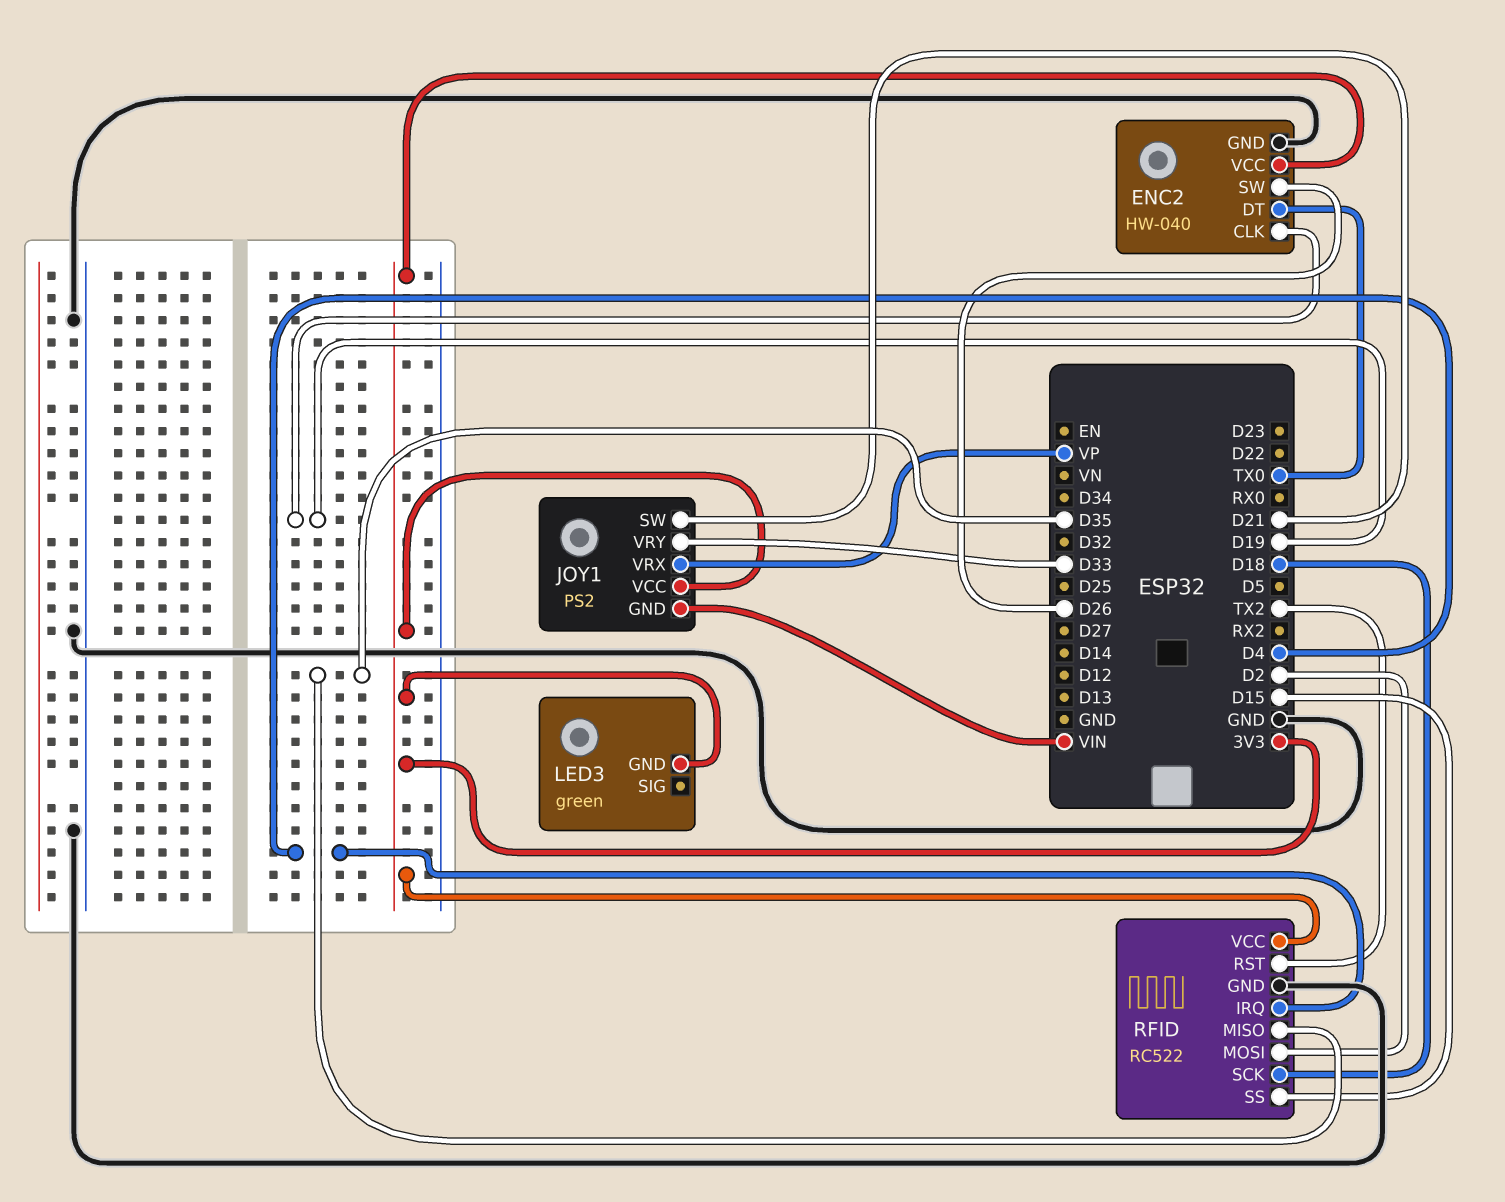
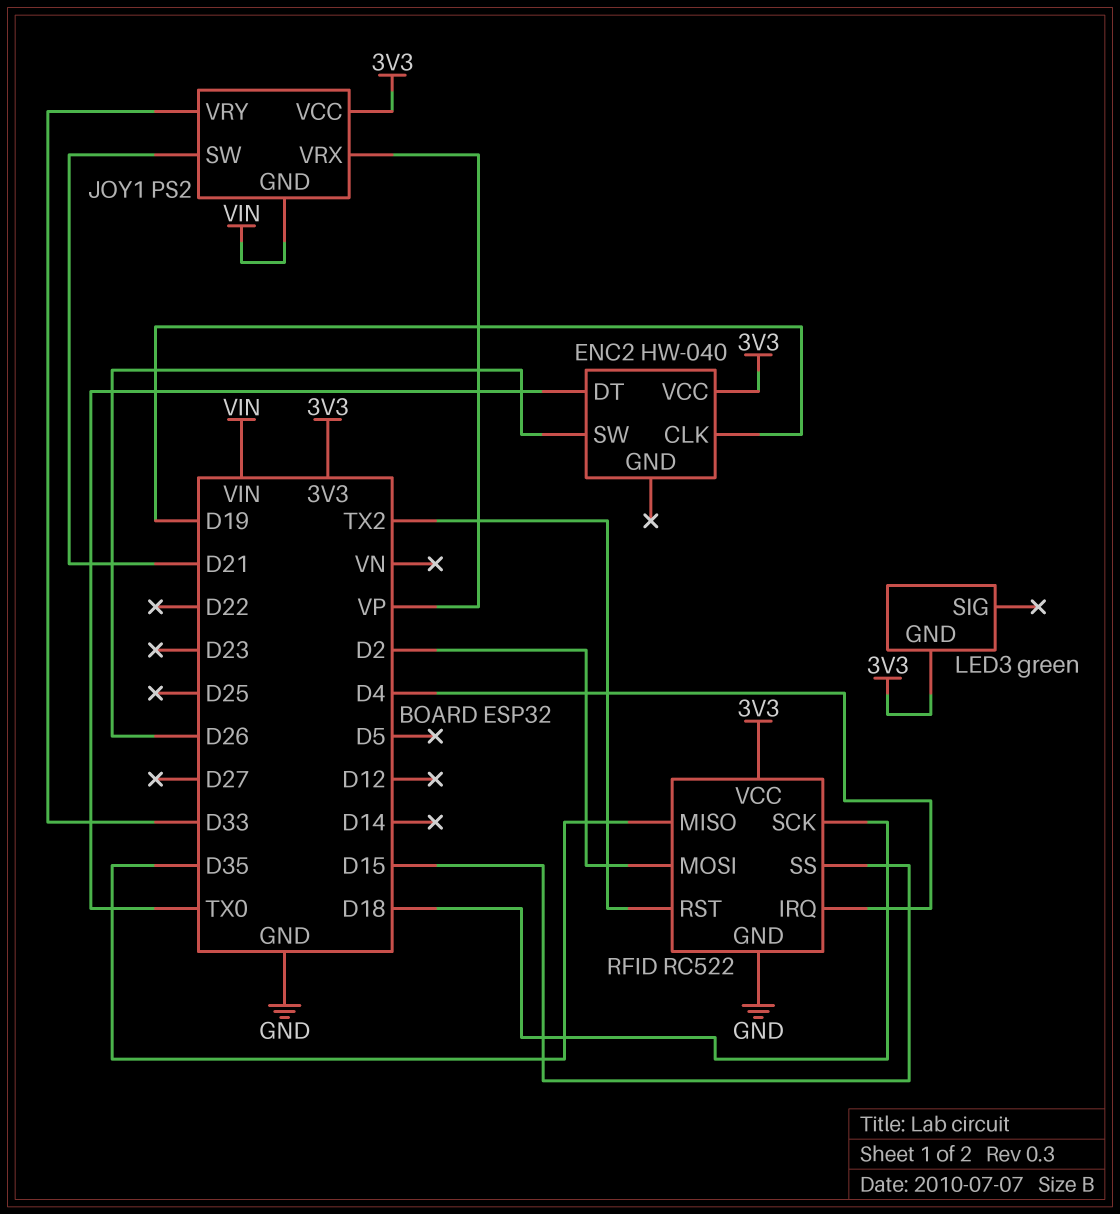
ENC2 pin GND: GND -> none

